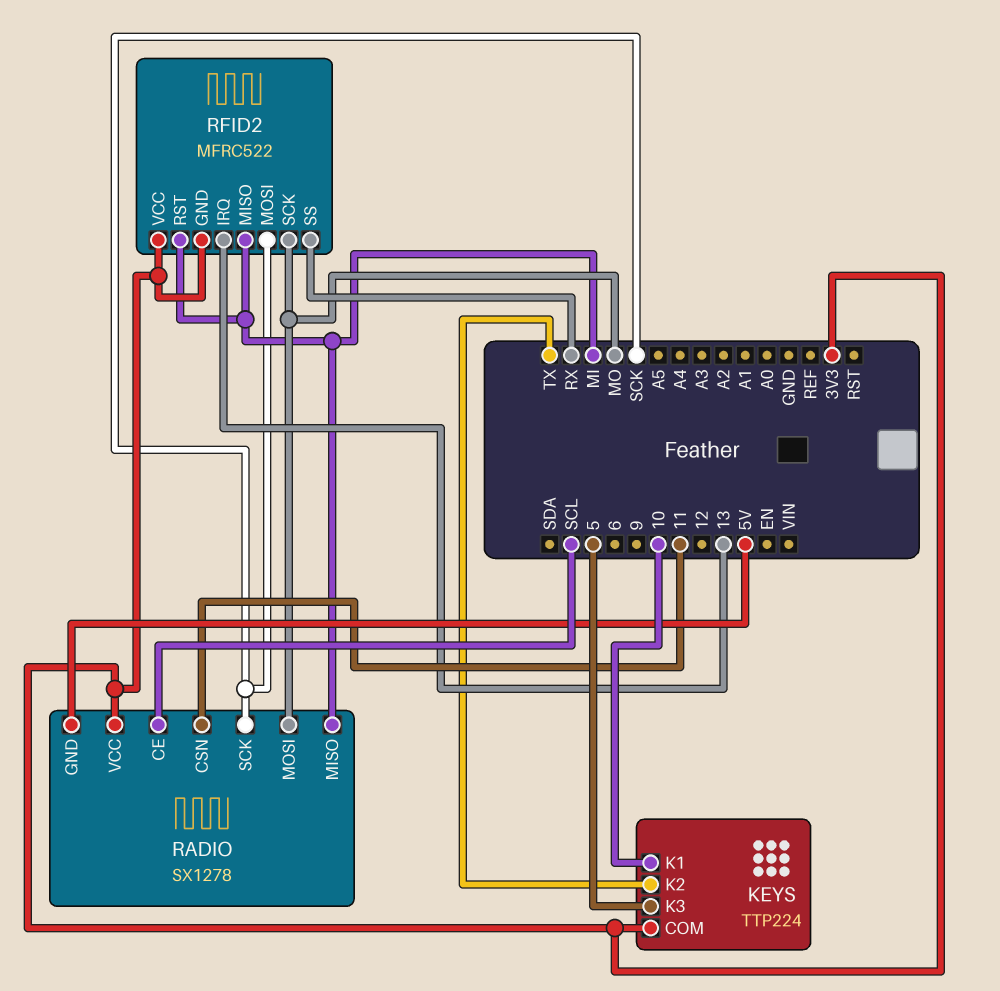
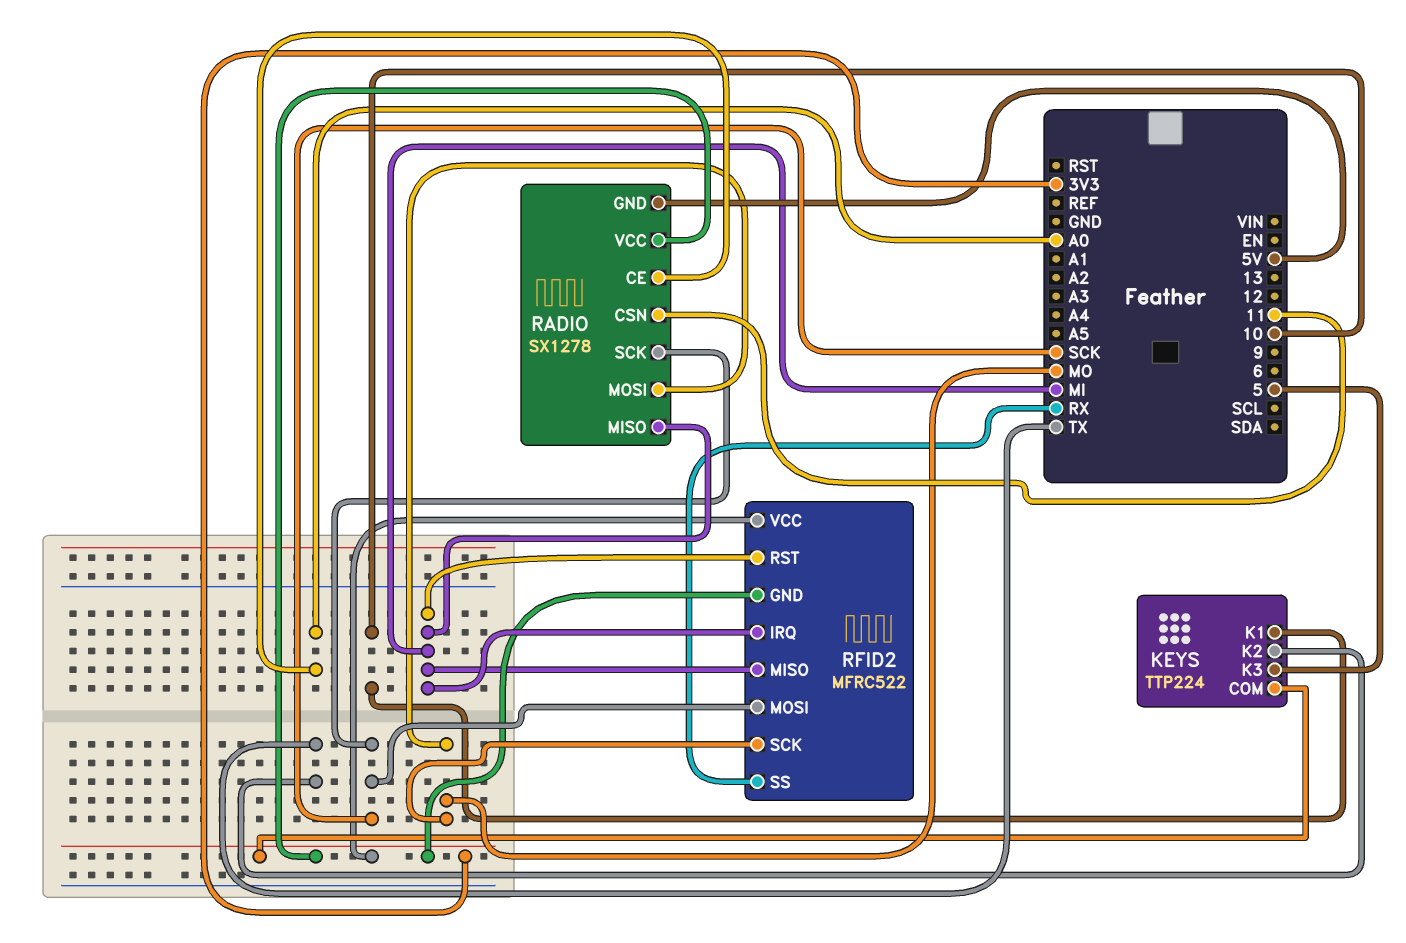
RADIO pin CE: SCL -> A0
RFID2 pin IRQ: 13 -> MI

